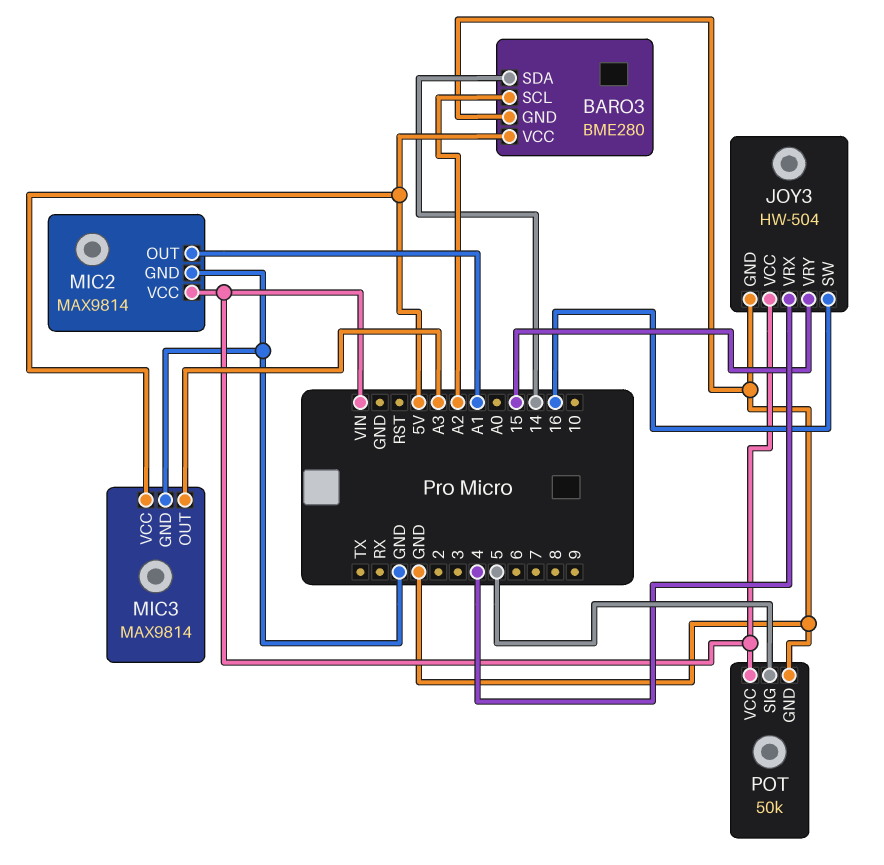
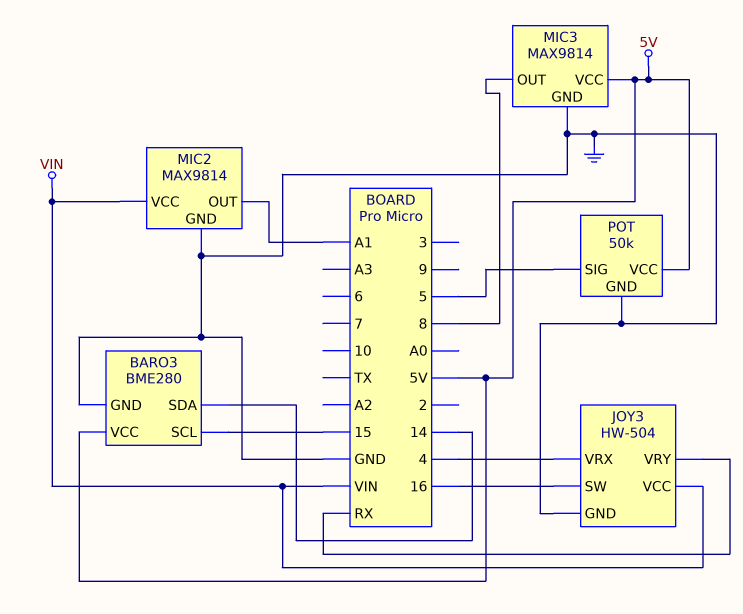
BARO3 pin SCL: A2 -> 15
JOY3 pin VRY: 15 -> RX
MIC3 pin OUT: A3 -> 8
POT pin VCC: VIN -> 5V

